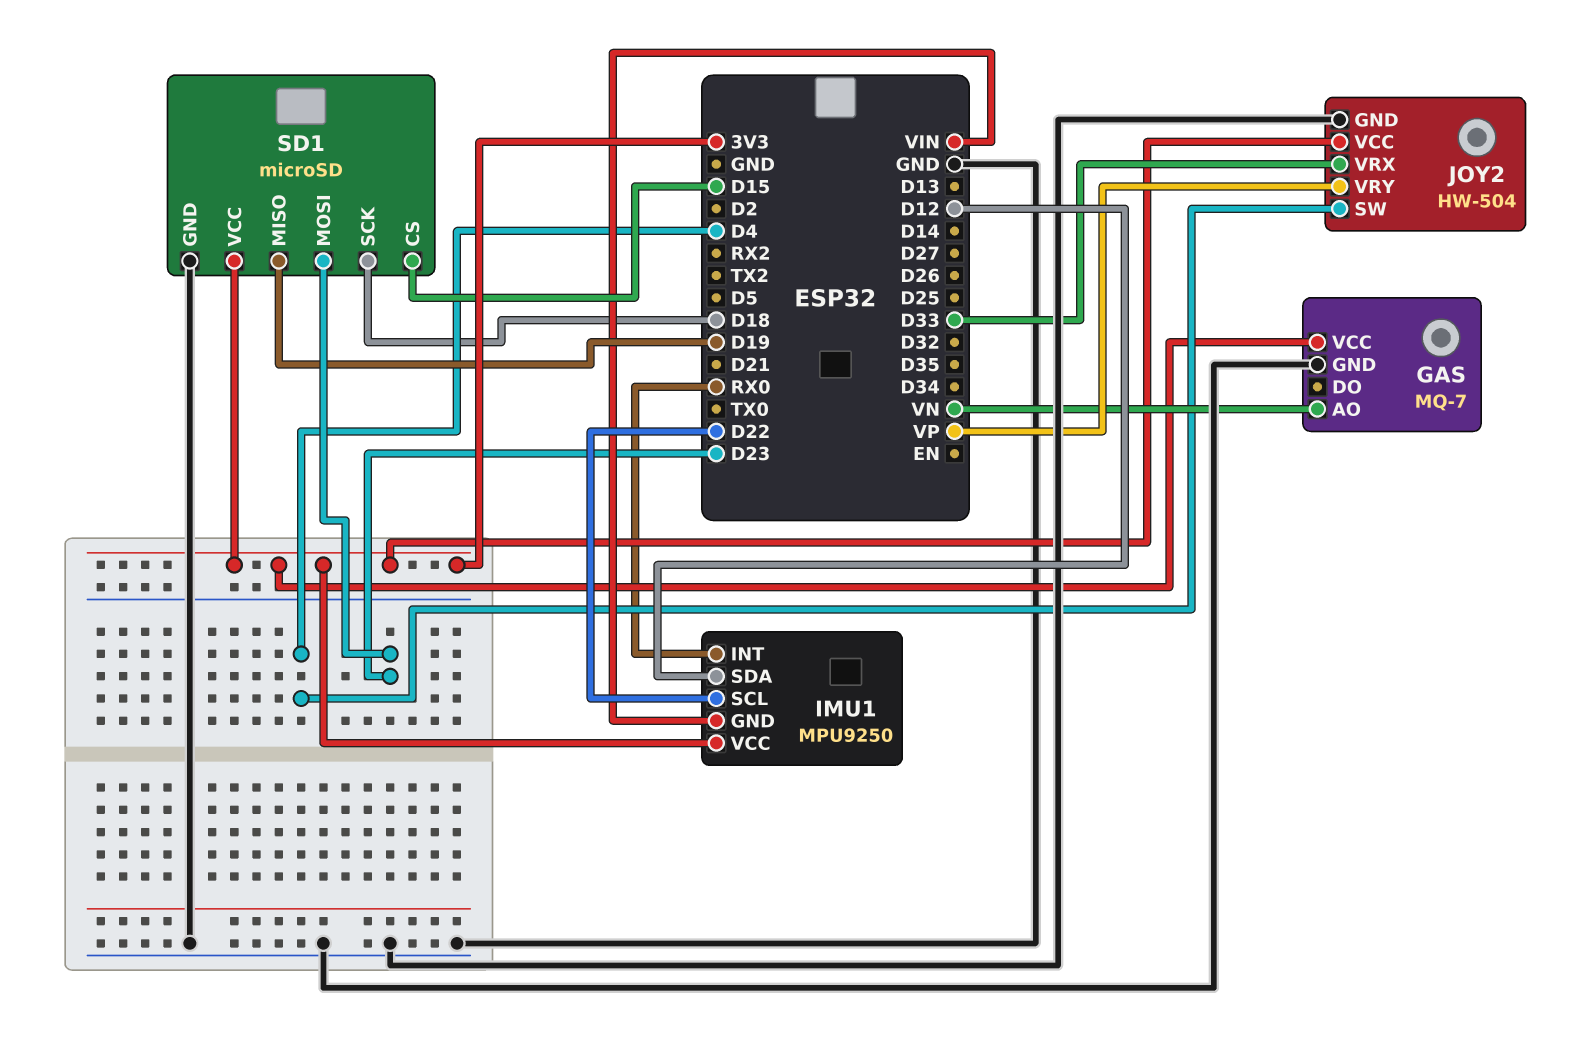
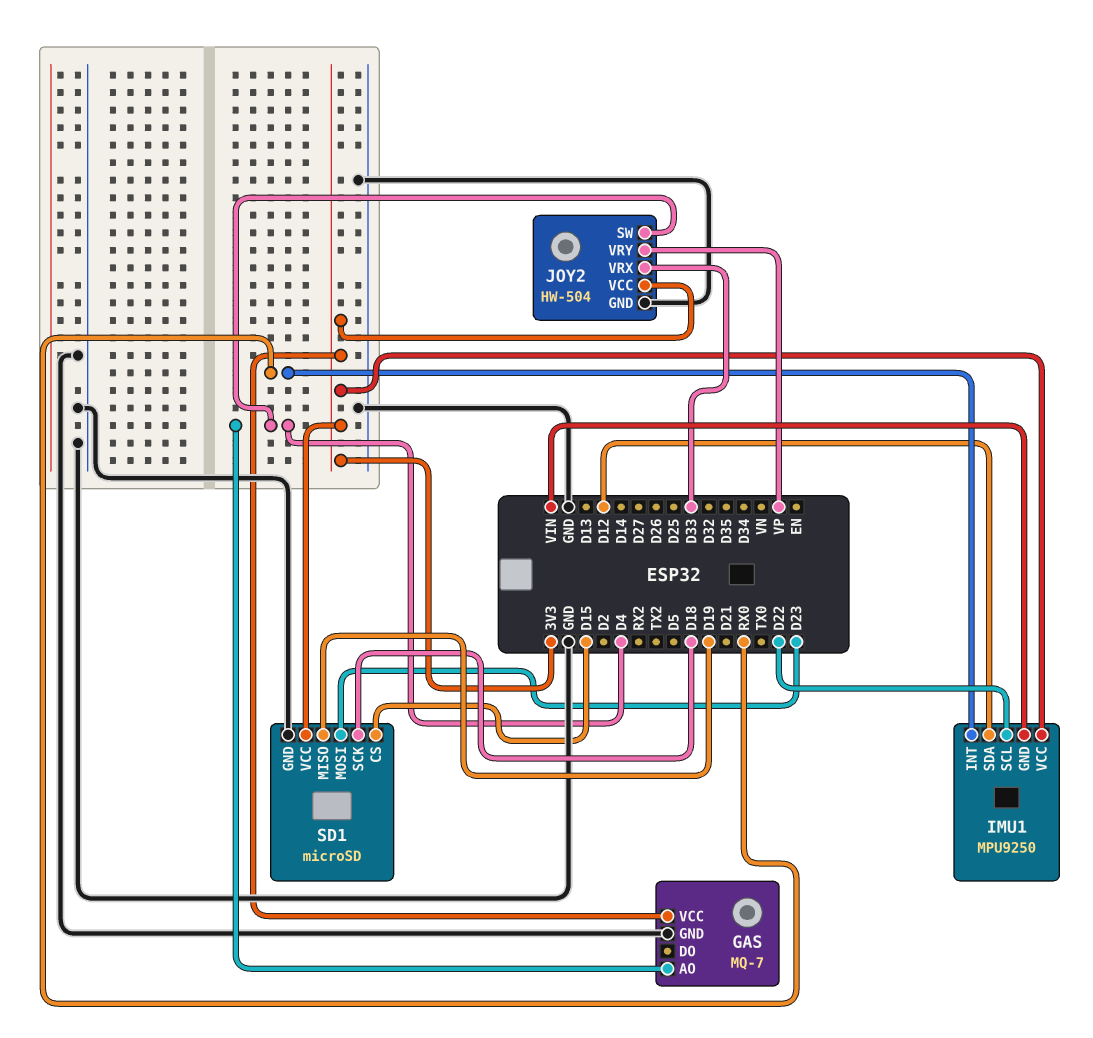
GAS pin AO: VN -> D4

